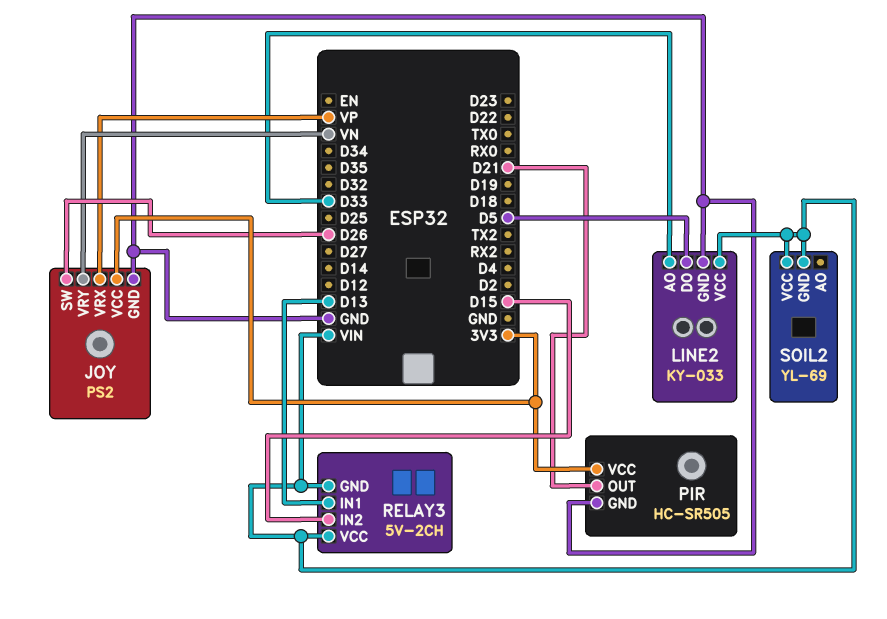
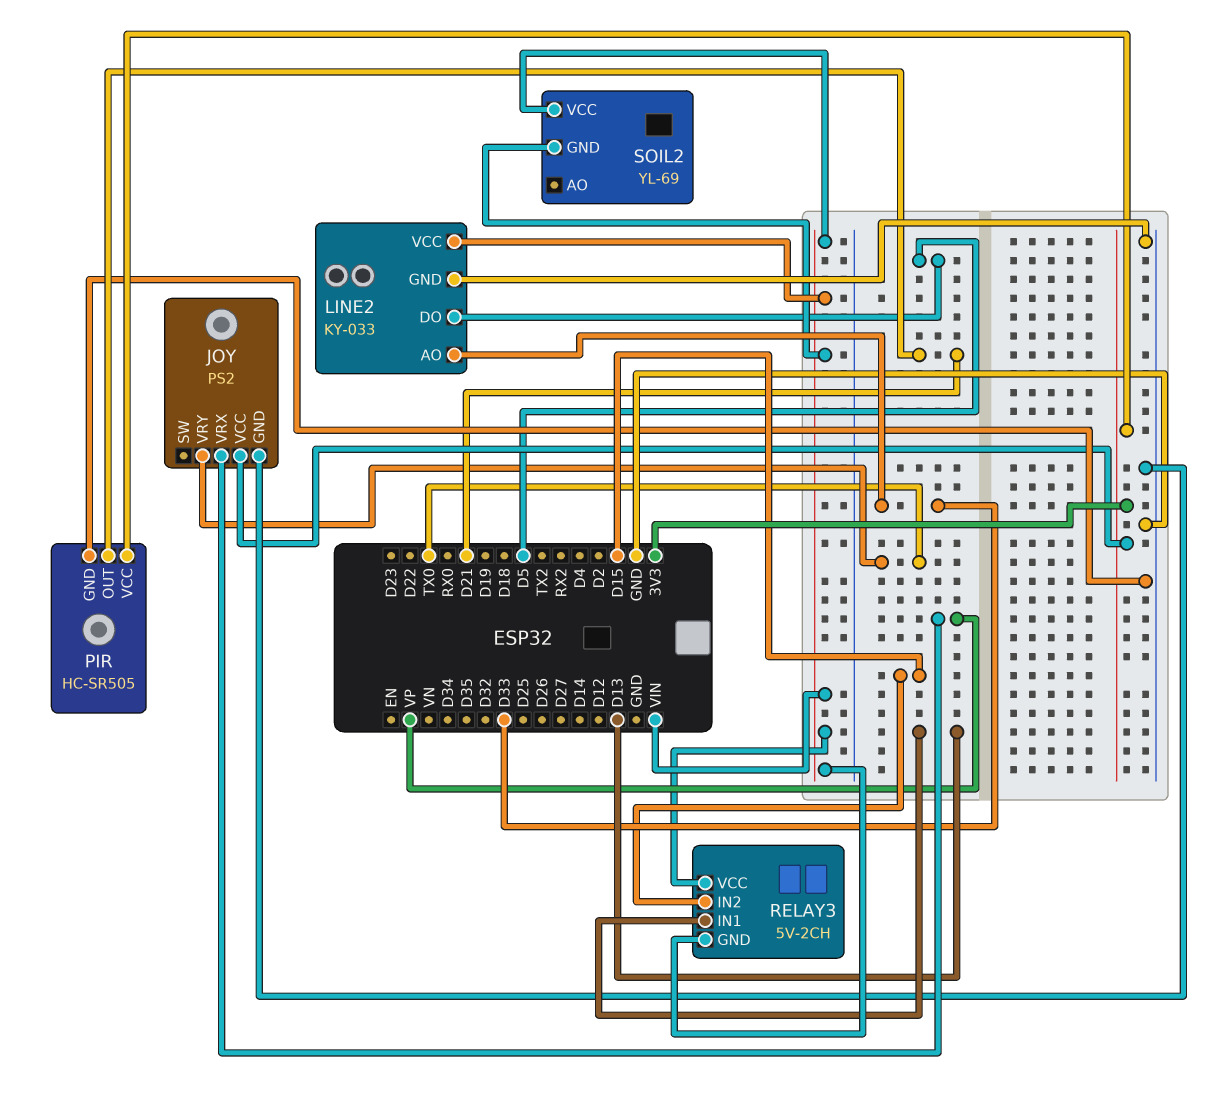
JOY pin SW: D26 -> none
JOY pin VRY: VN -> TX0

